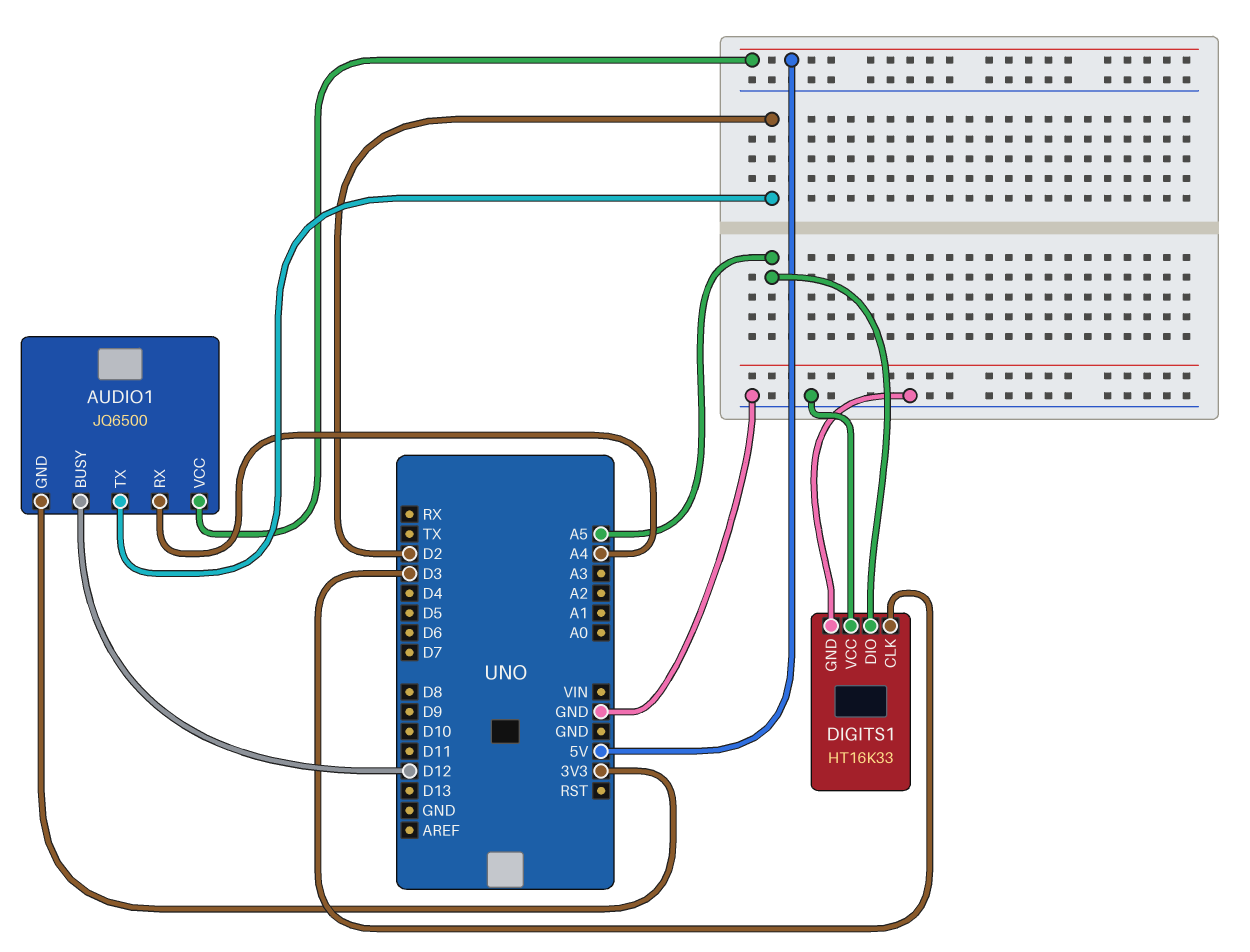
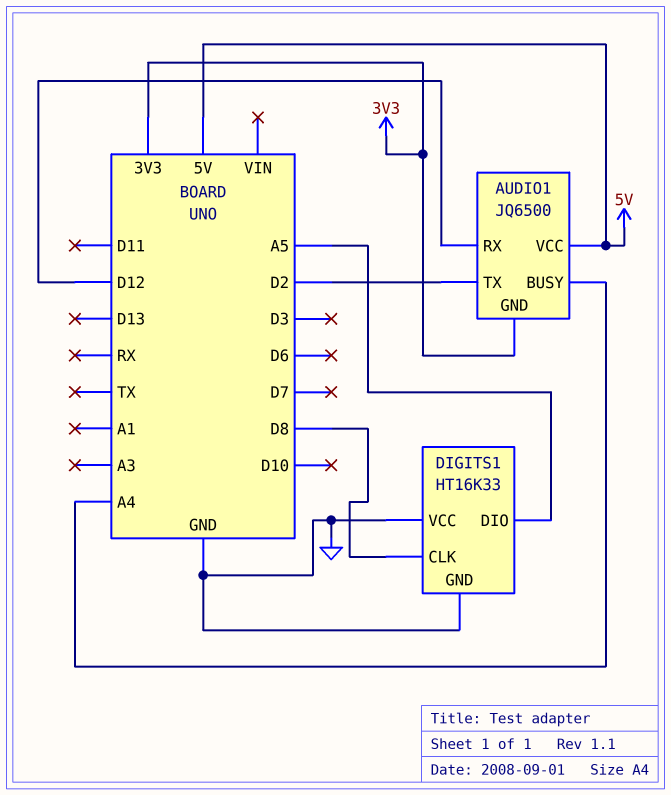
AUDIO1 pin BUSY: D12 -> A4
AUDIO1 pin RX: A4 -> D12
DIGITS1 pin CLK: D3 -> D8

